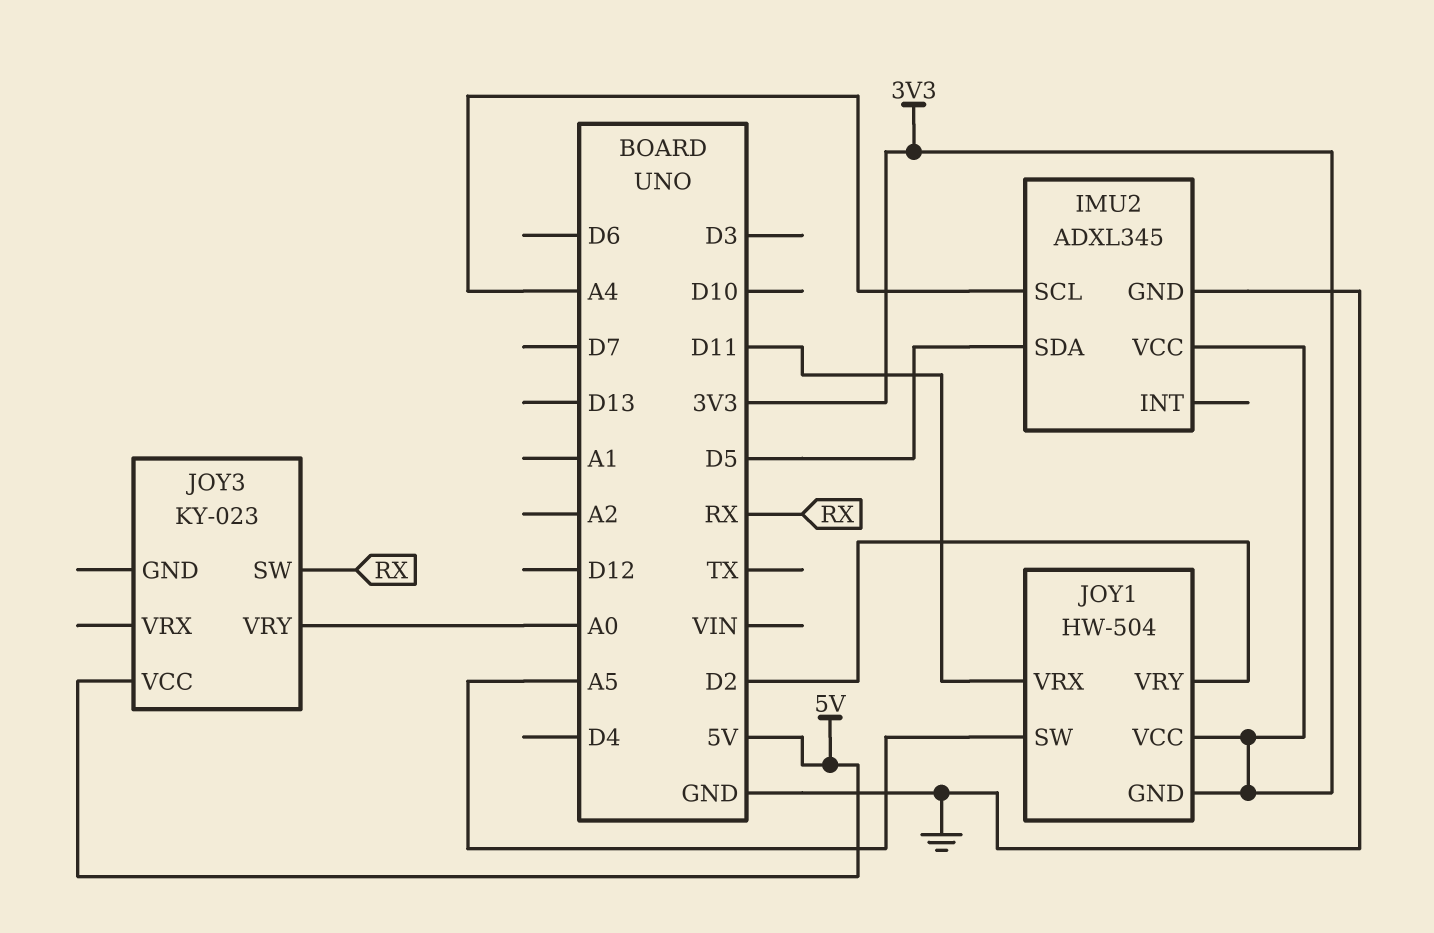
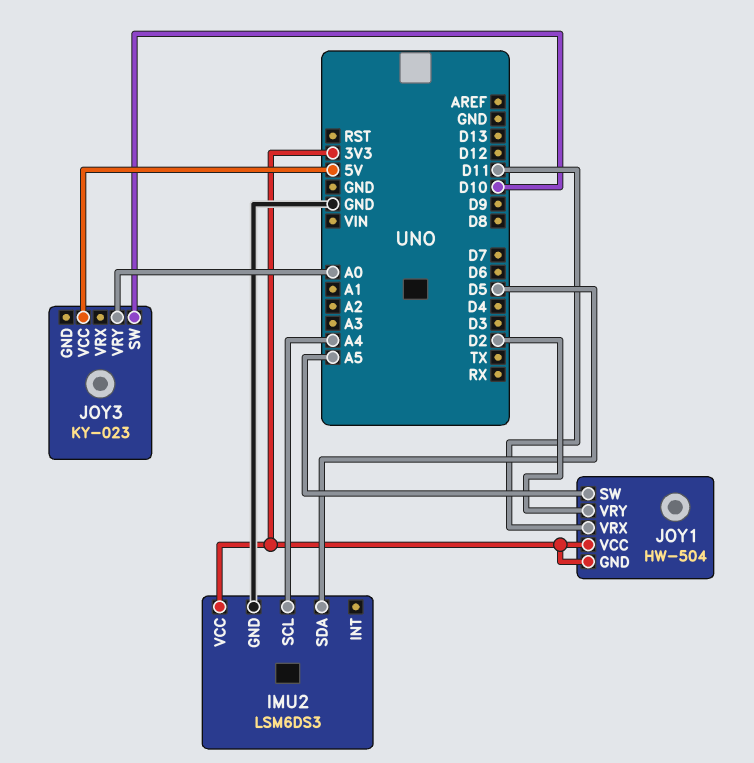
IMU2: ADXL345 -> LSM6DS3
JOY3 pin SW: RX -> D10

